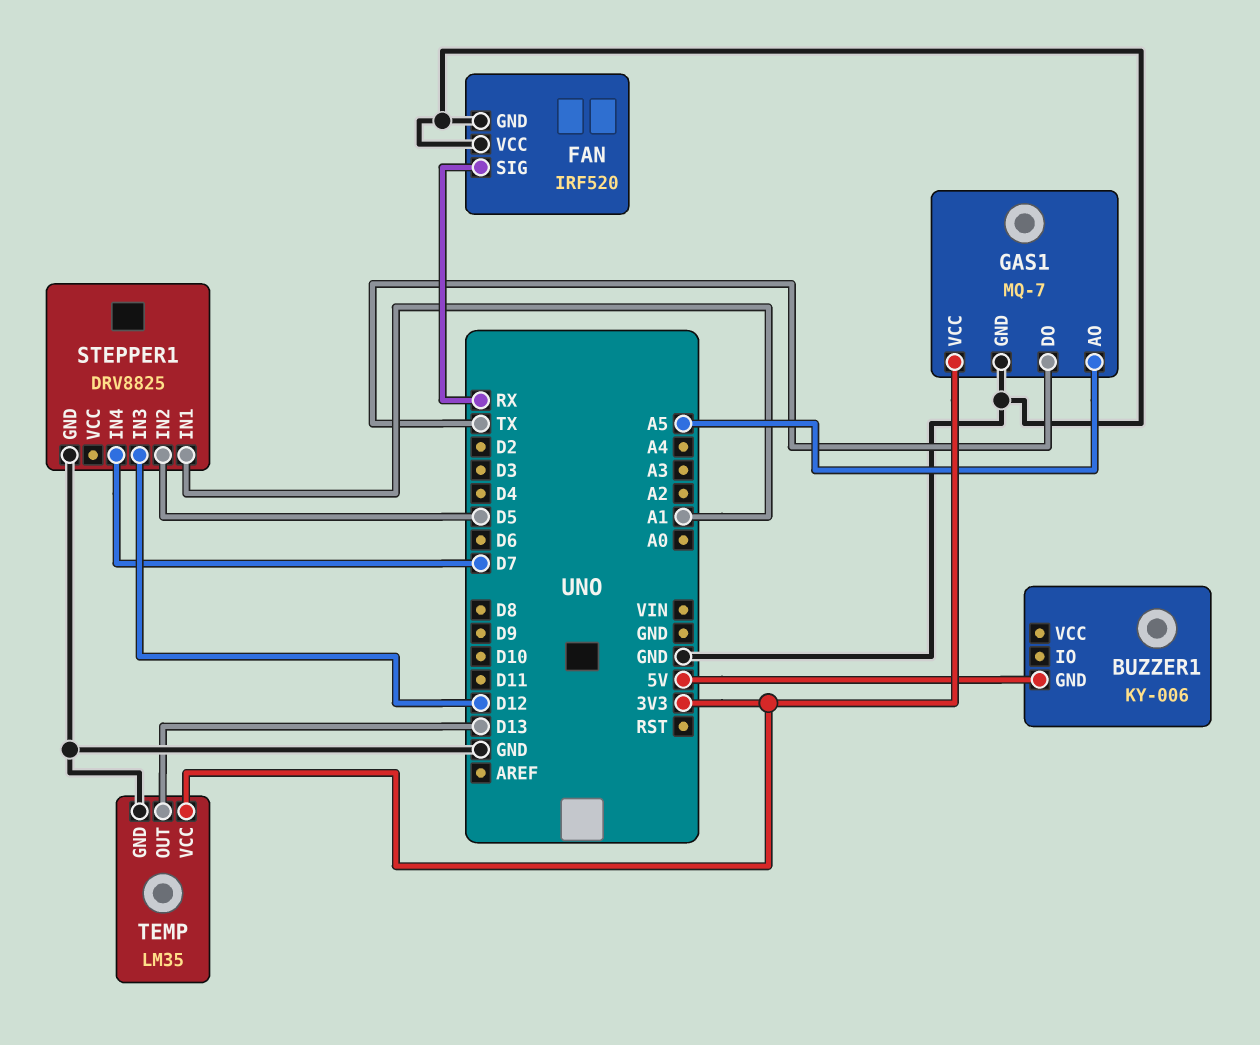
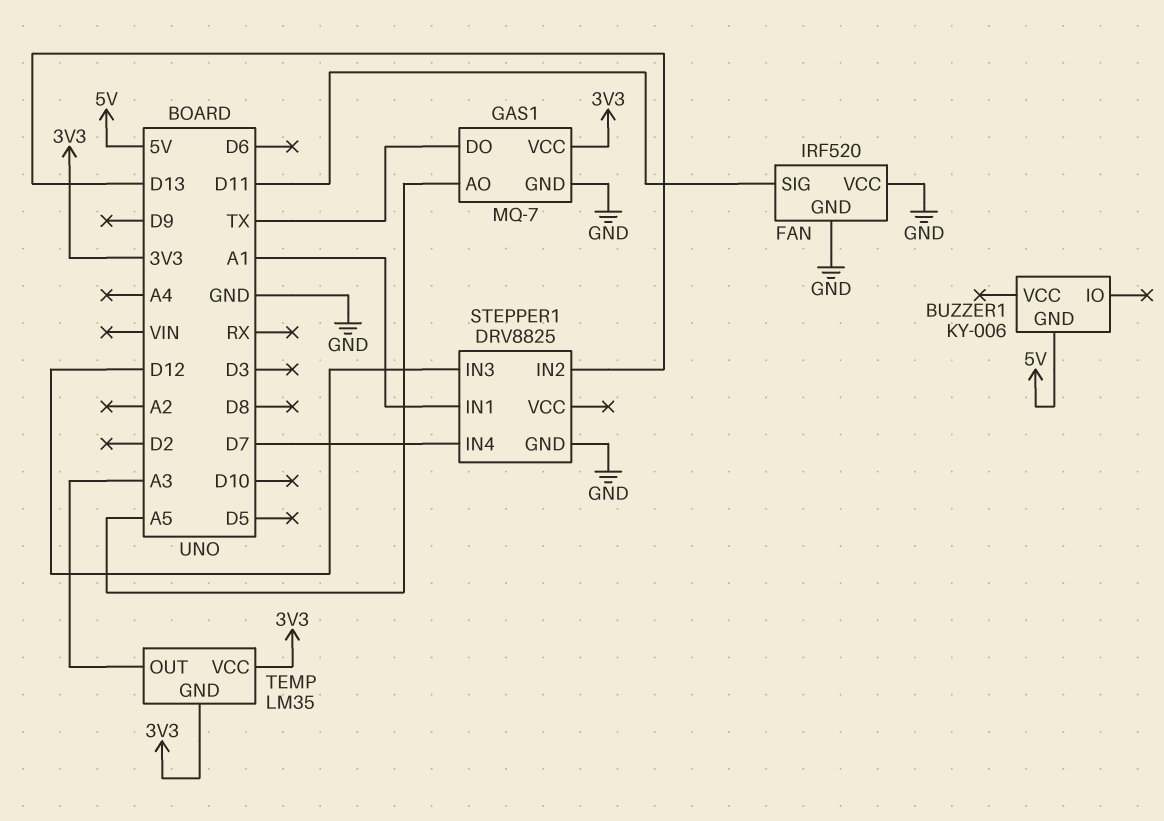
FAN pin SIG: RX -> D11
STEPPER1 pin IN2: D5 -> D13
TEMP pin GND: GND -> 3V3
TEMP pin OUT: D13 -> A3

